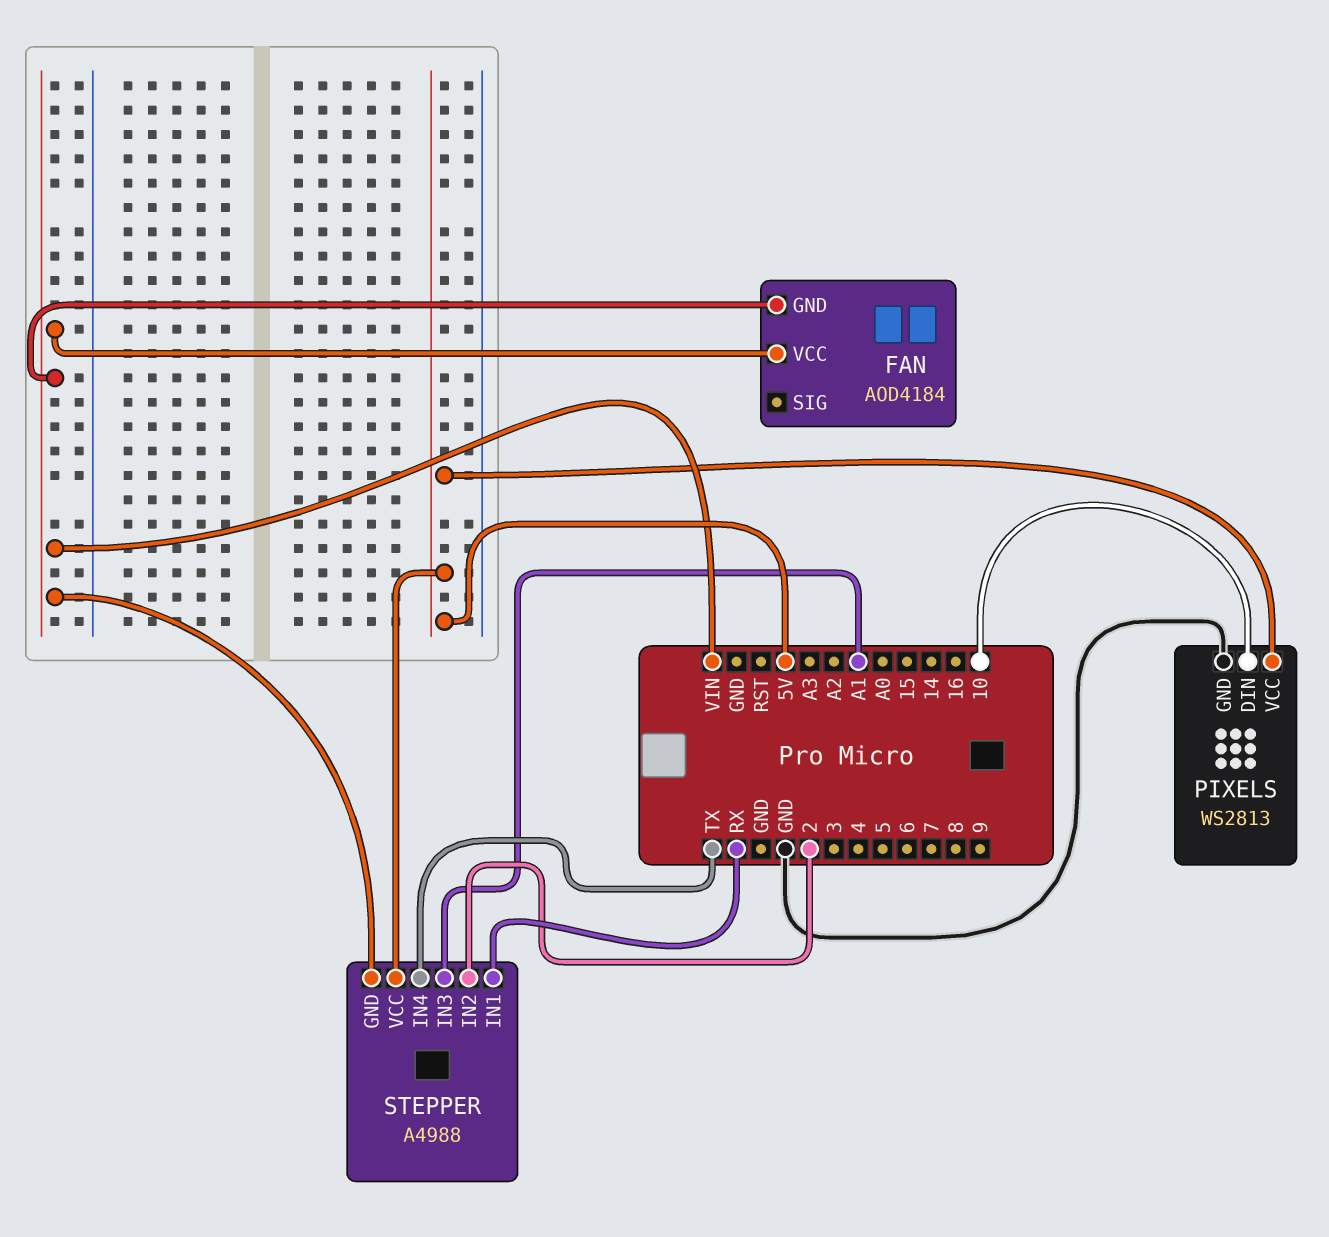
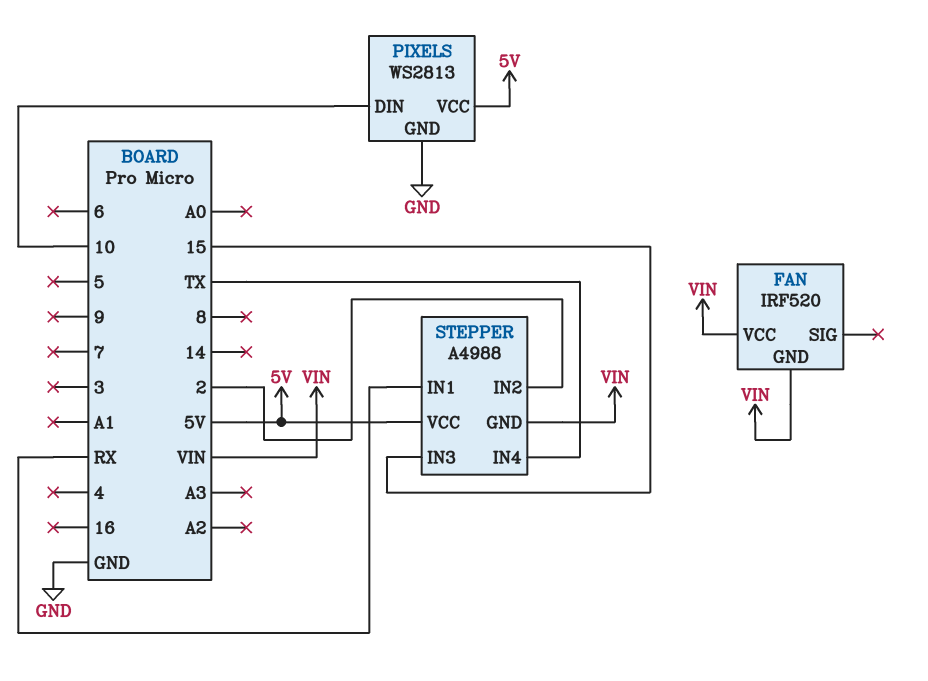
FAN: AOD4184 -> IRF520
STEPPER pin IN3: A1 -> 15

